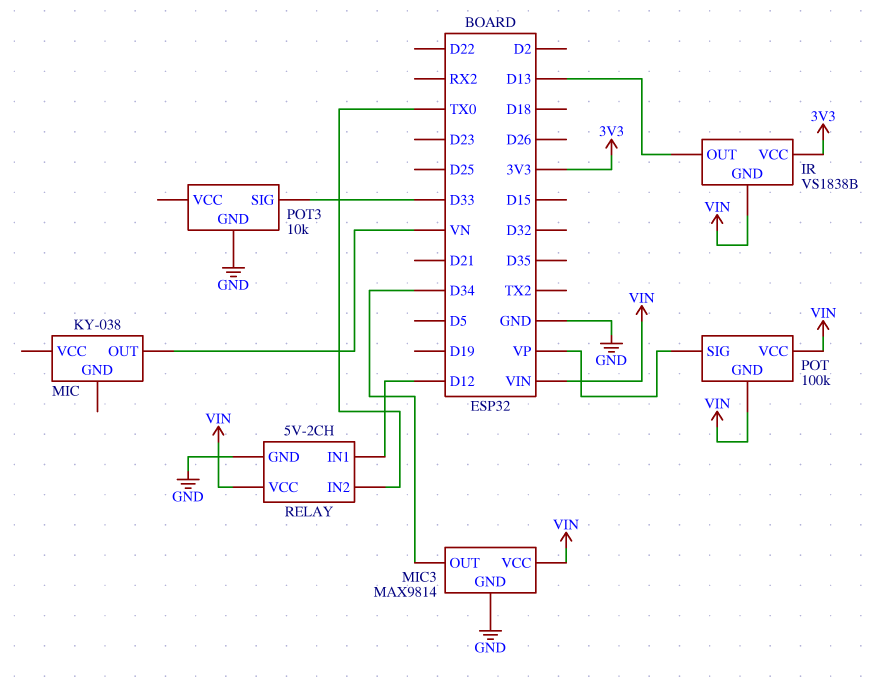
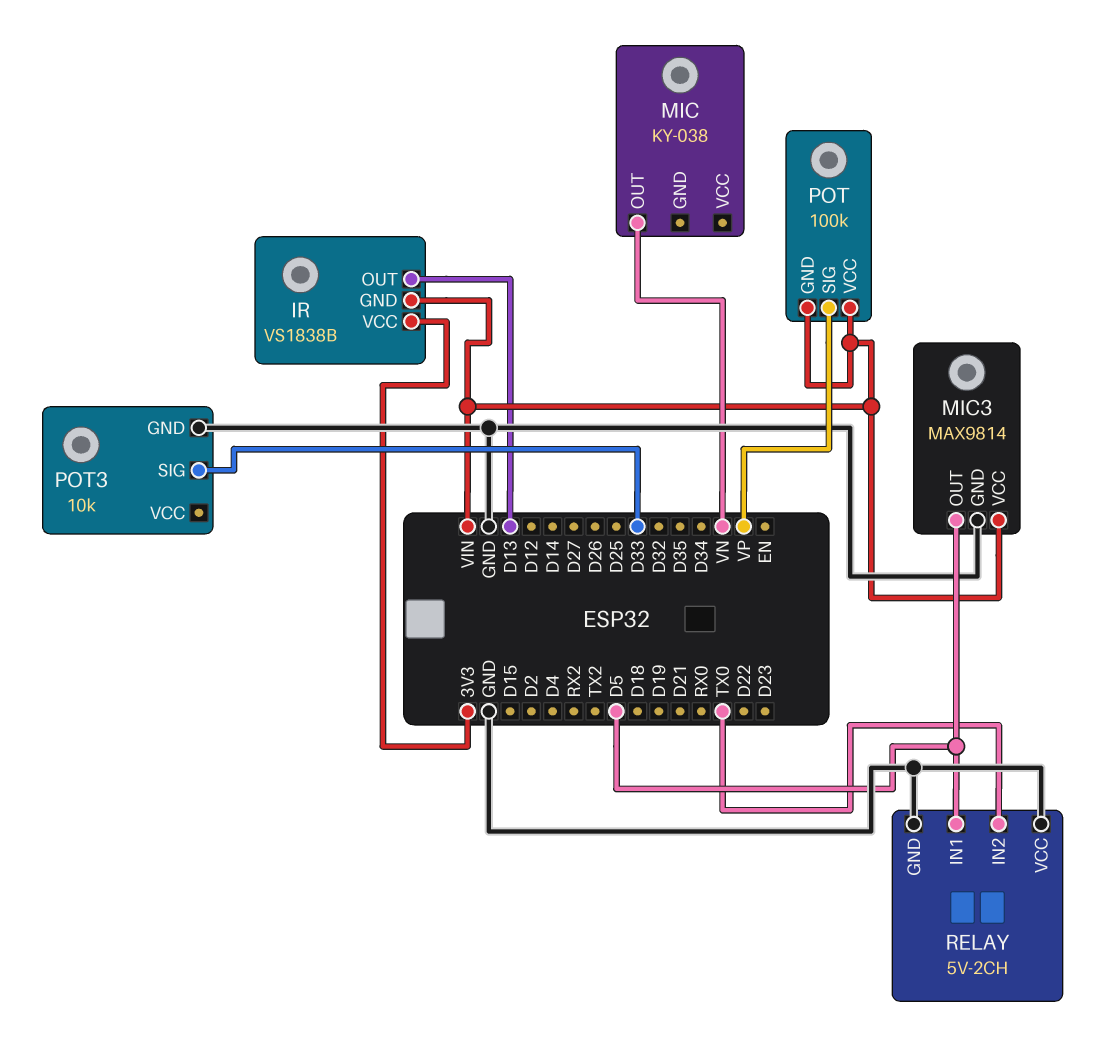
MIC3 pin OUT: D34 -> D5
RELAY pin IN1: D12 -> D5
RELAY pin VCC: VIN -> GND

